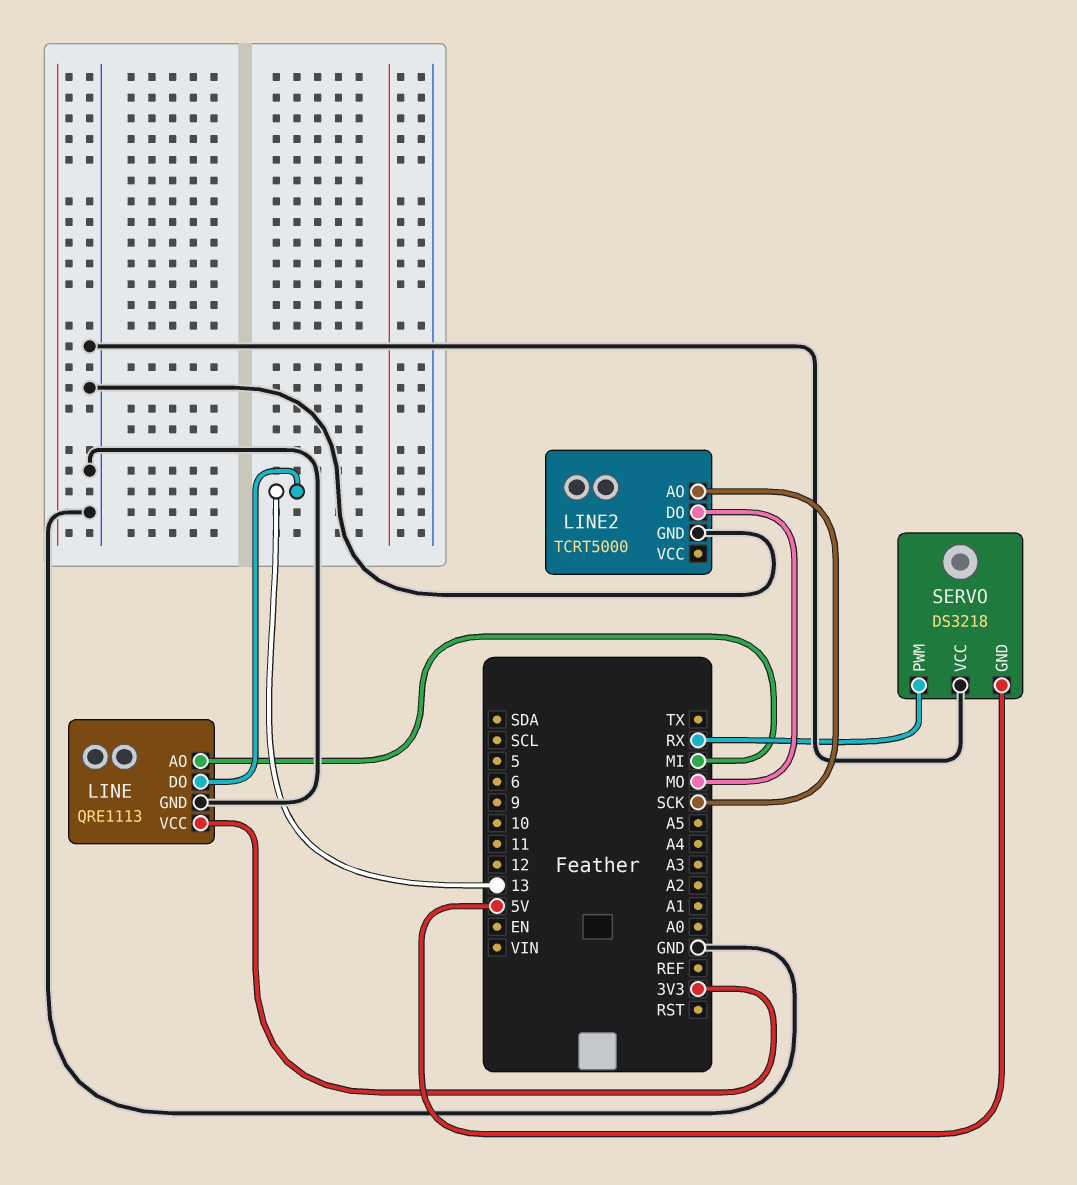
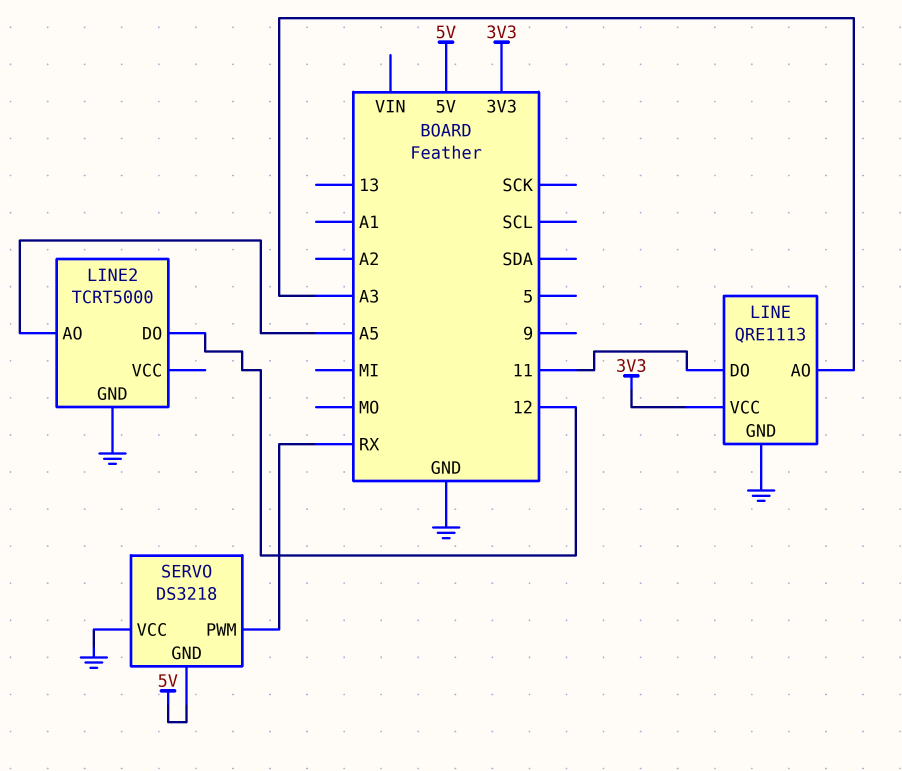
LINE pin AO: MI -> A3
LINE pin DO: 13 -> 11
LINE2 pin AO: SCK -> A5
LINE2 pin DO: MO -> 12

